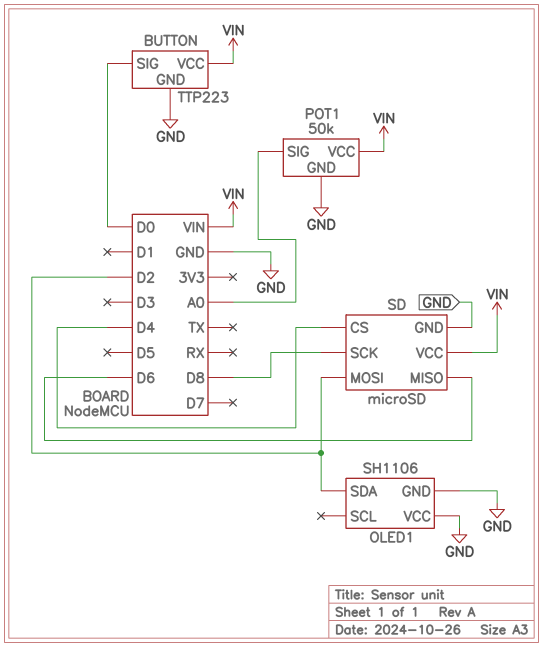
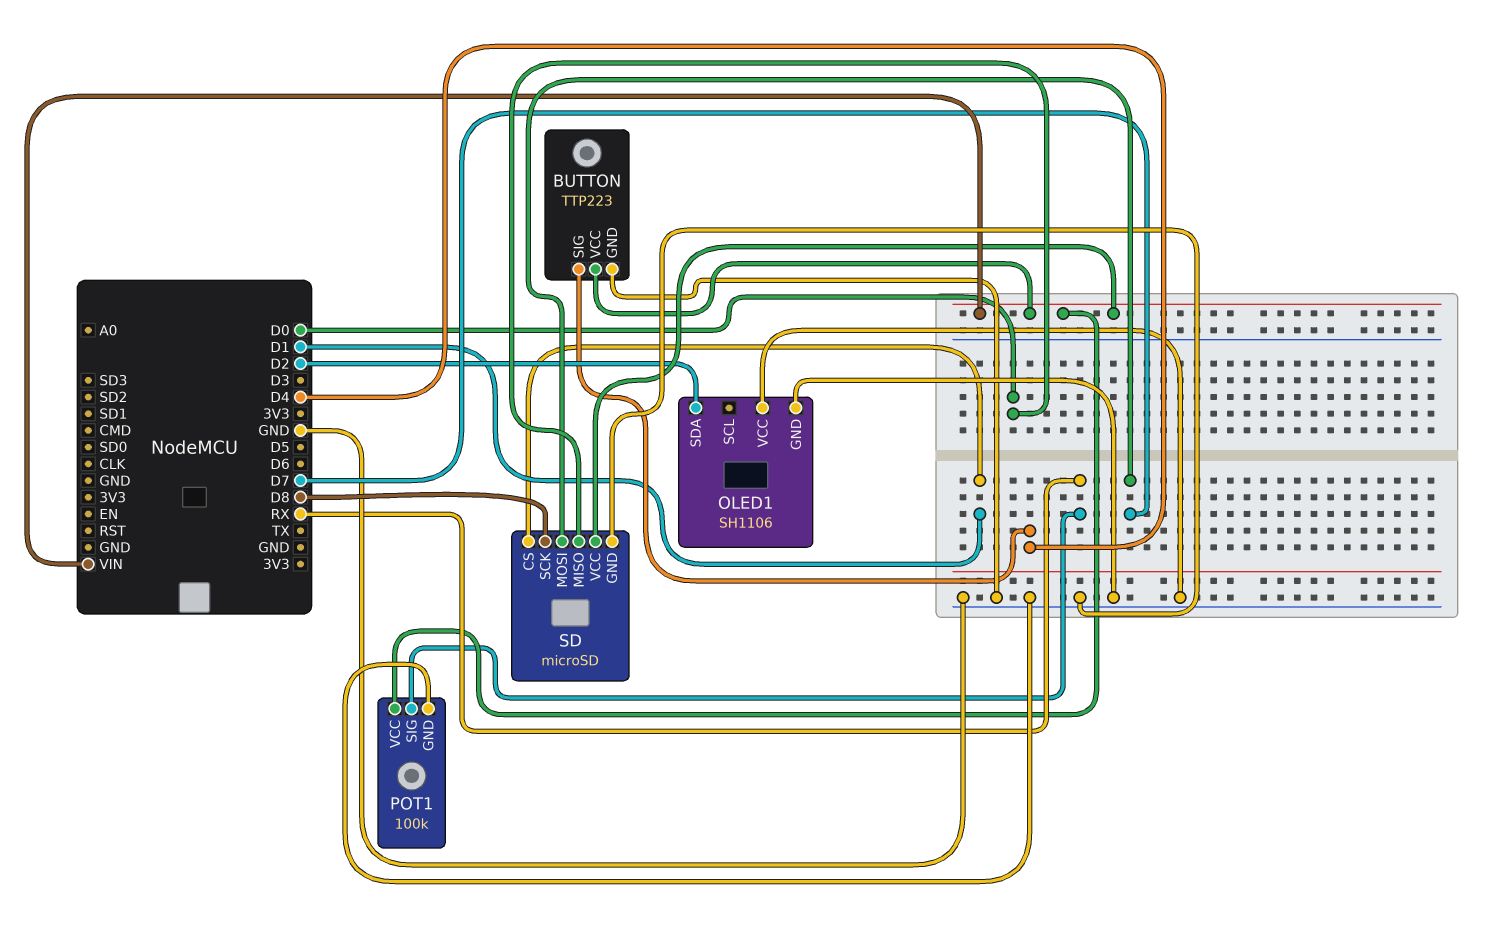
BUTTON pin SIG: D0 -> D4
POT1: 50k -> 100k
POT1 pin SIG: A0 -> RX
SD pin CS: D4 -> D1
SD pin MISO: D6 -> D0
SD pin MOSI: D2 -> D7

